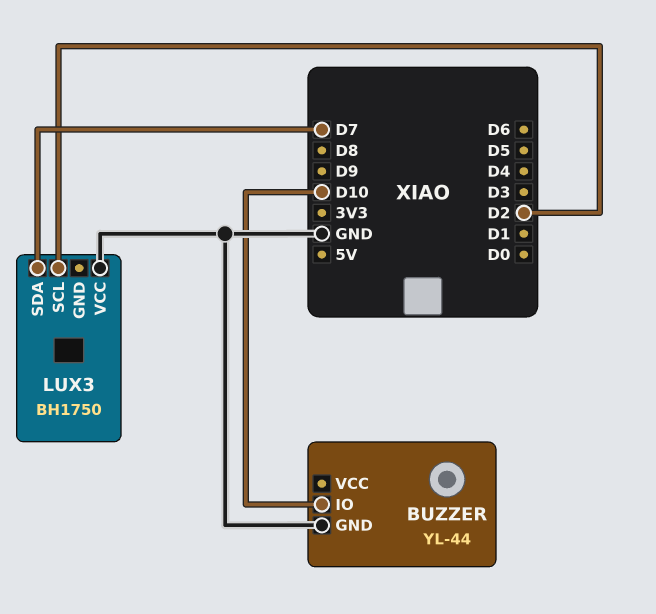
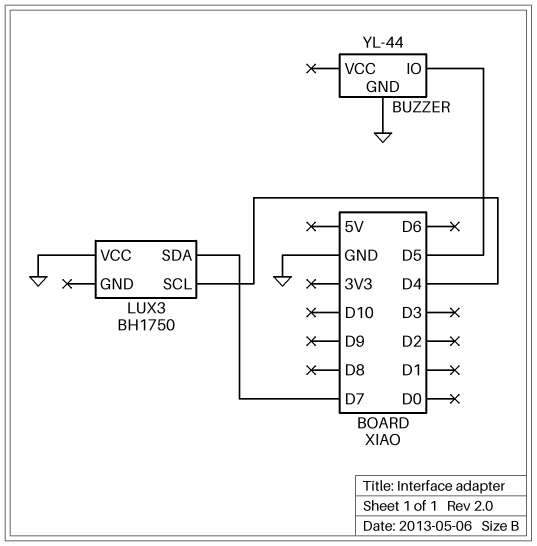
BUZZER pin IO: D10 -> D5
LUX3 pin SCL: D2 -> D4

